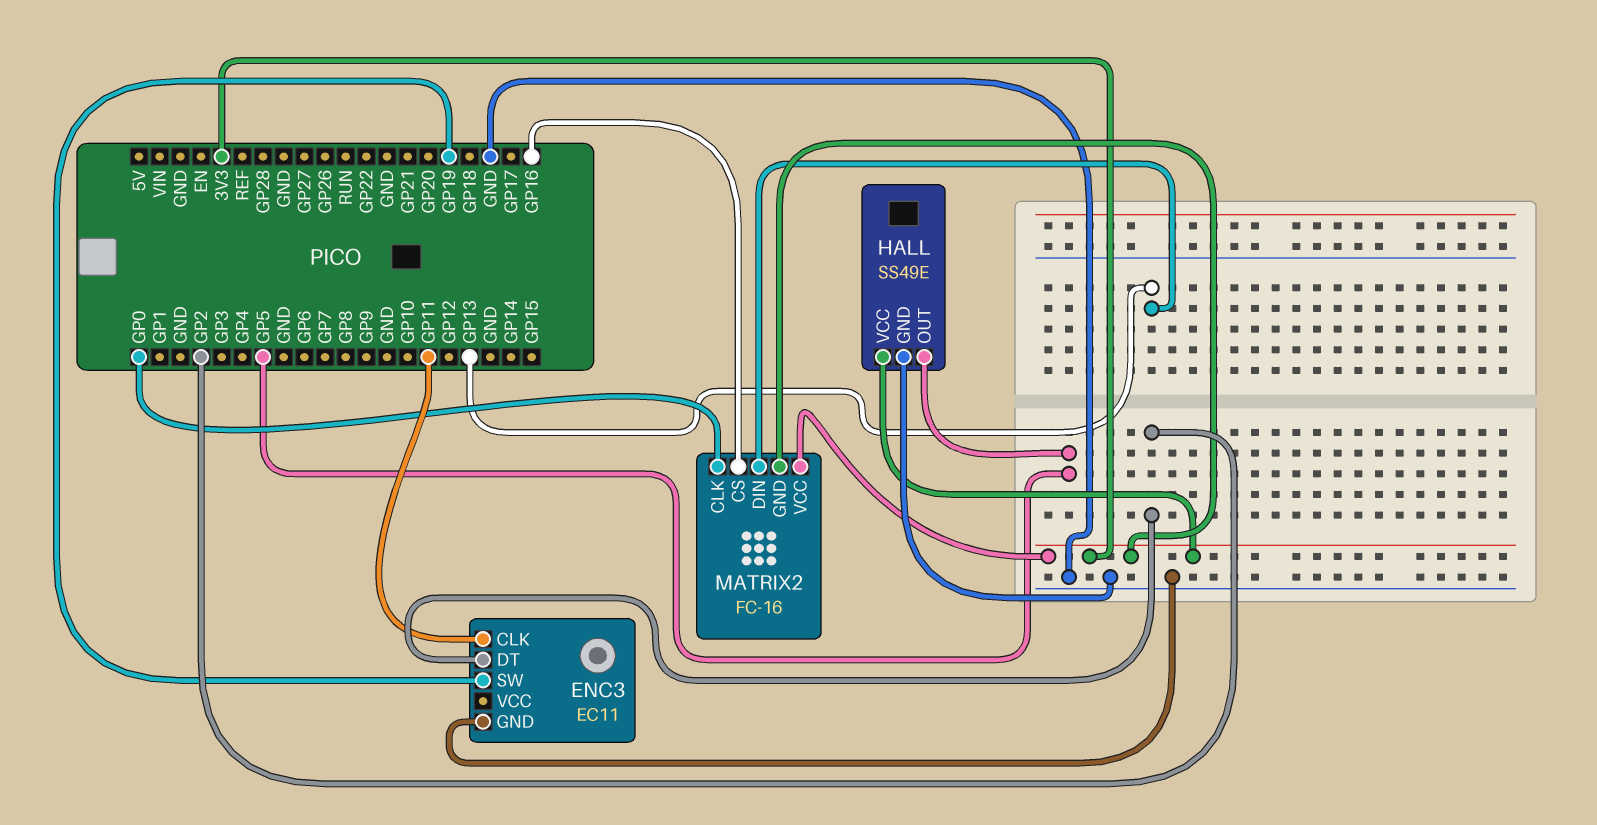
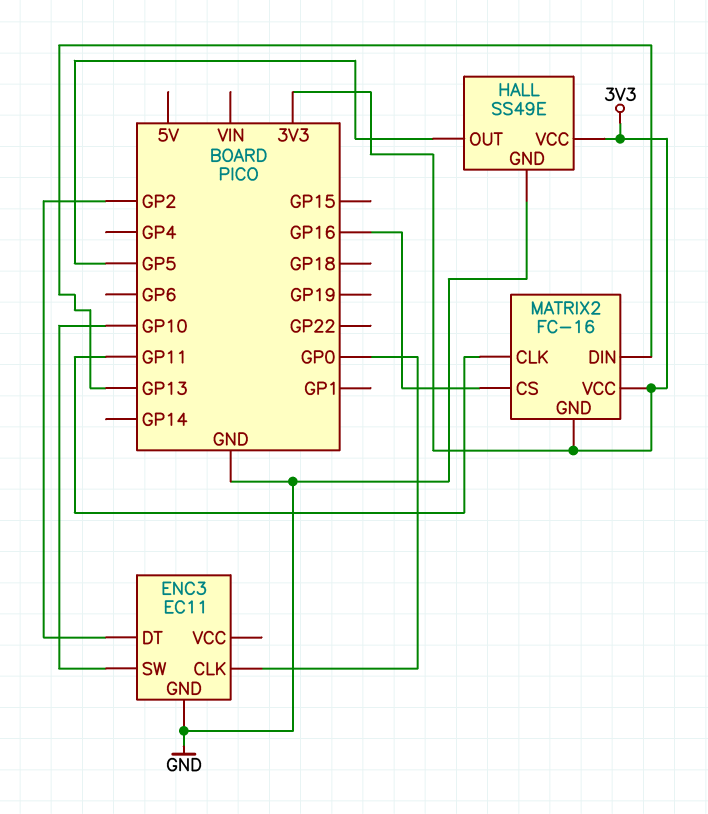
ENC3 pin CLK: GP11 -> GP0
ENC3 pin SW: GP19 -> GP10
MATRIX2 pin CLK: GP0 -> GP11

